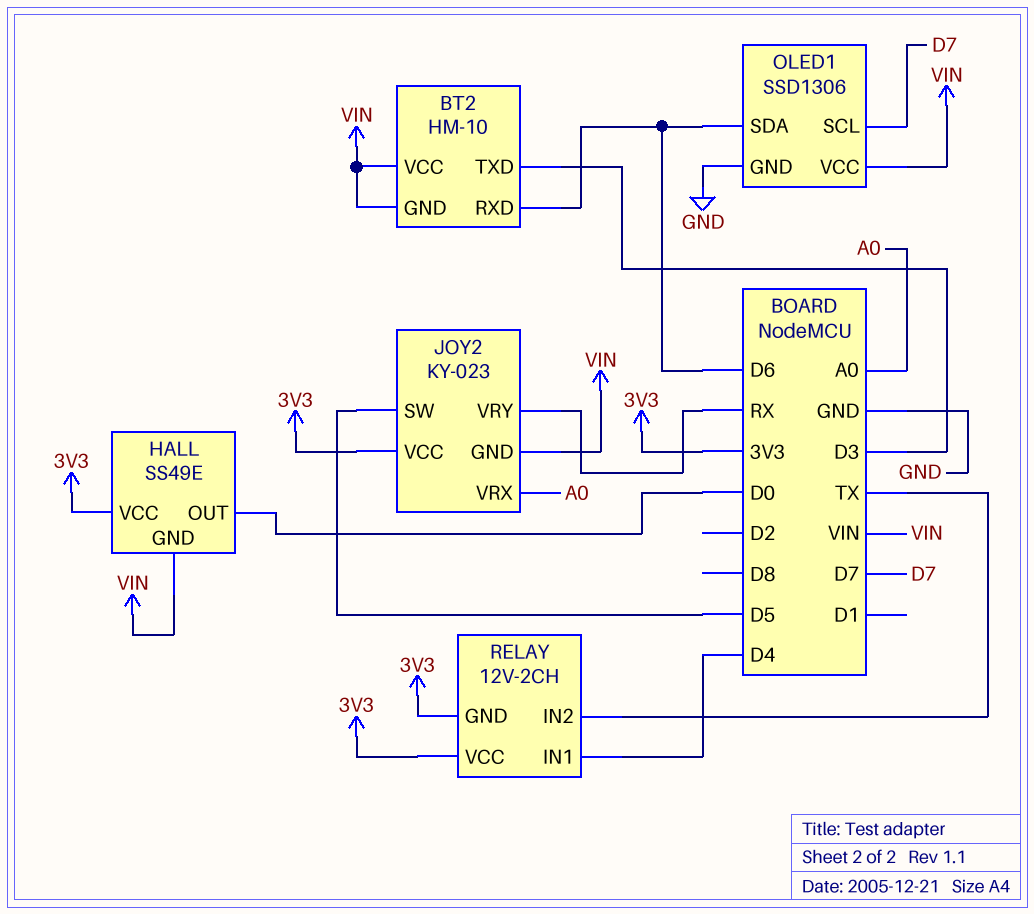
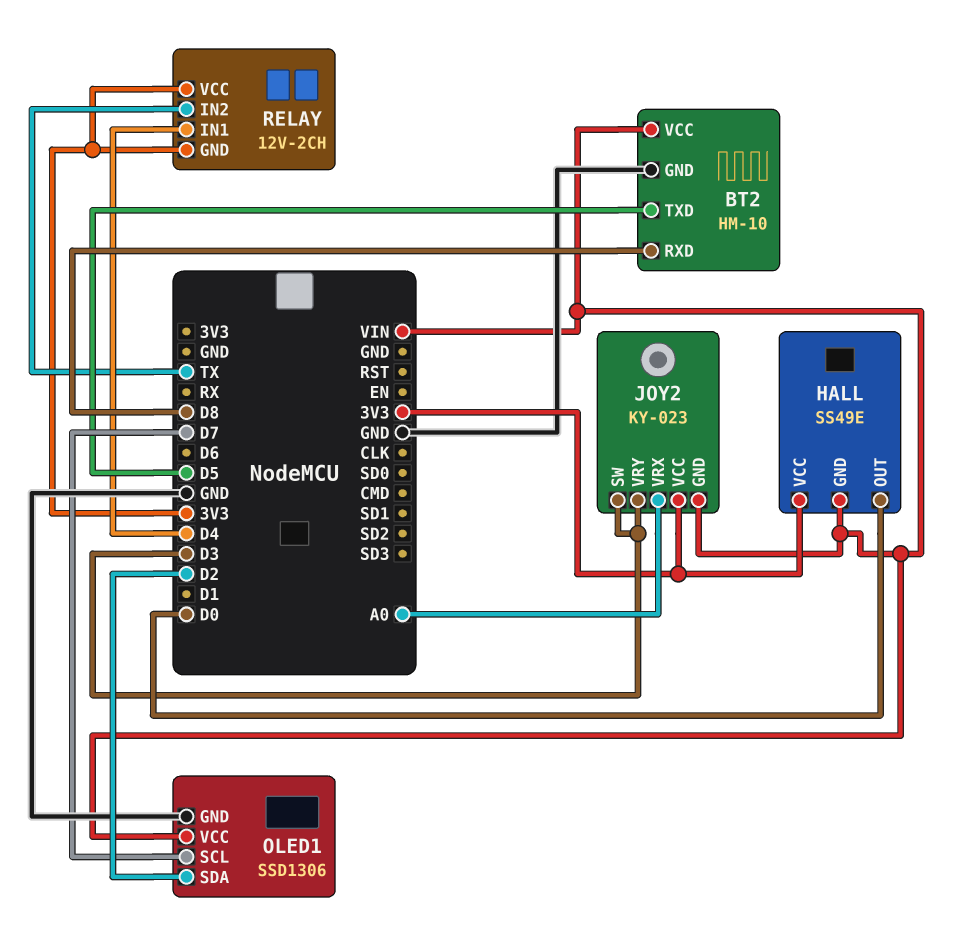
BT2 pin GND: VIN -> GND
BT2 pin RXD: D6 -> D8
BT2 pin TXD: D3 -> D5
JOY2 pin SW: D5 -> D3
JOY2 pin VRY: RX -> D3
OLED1 pin SDA: D6 -> D2

